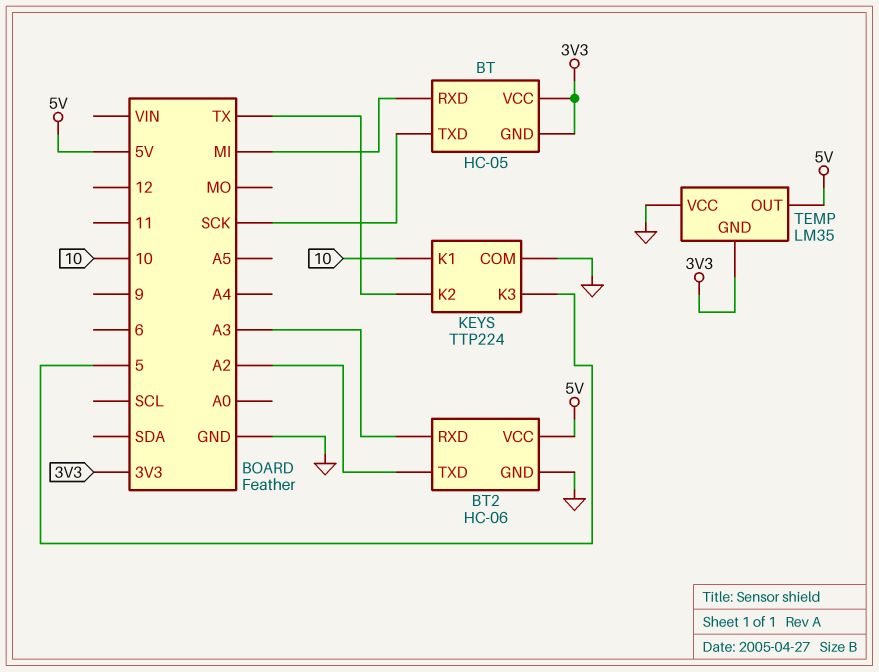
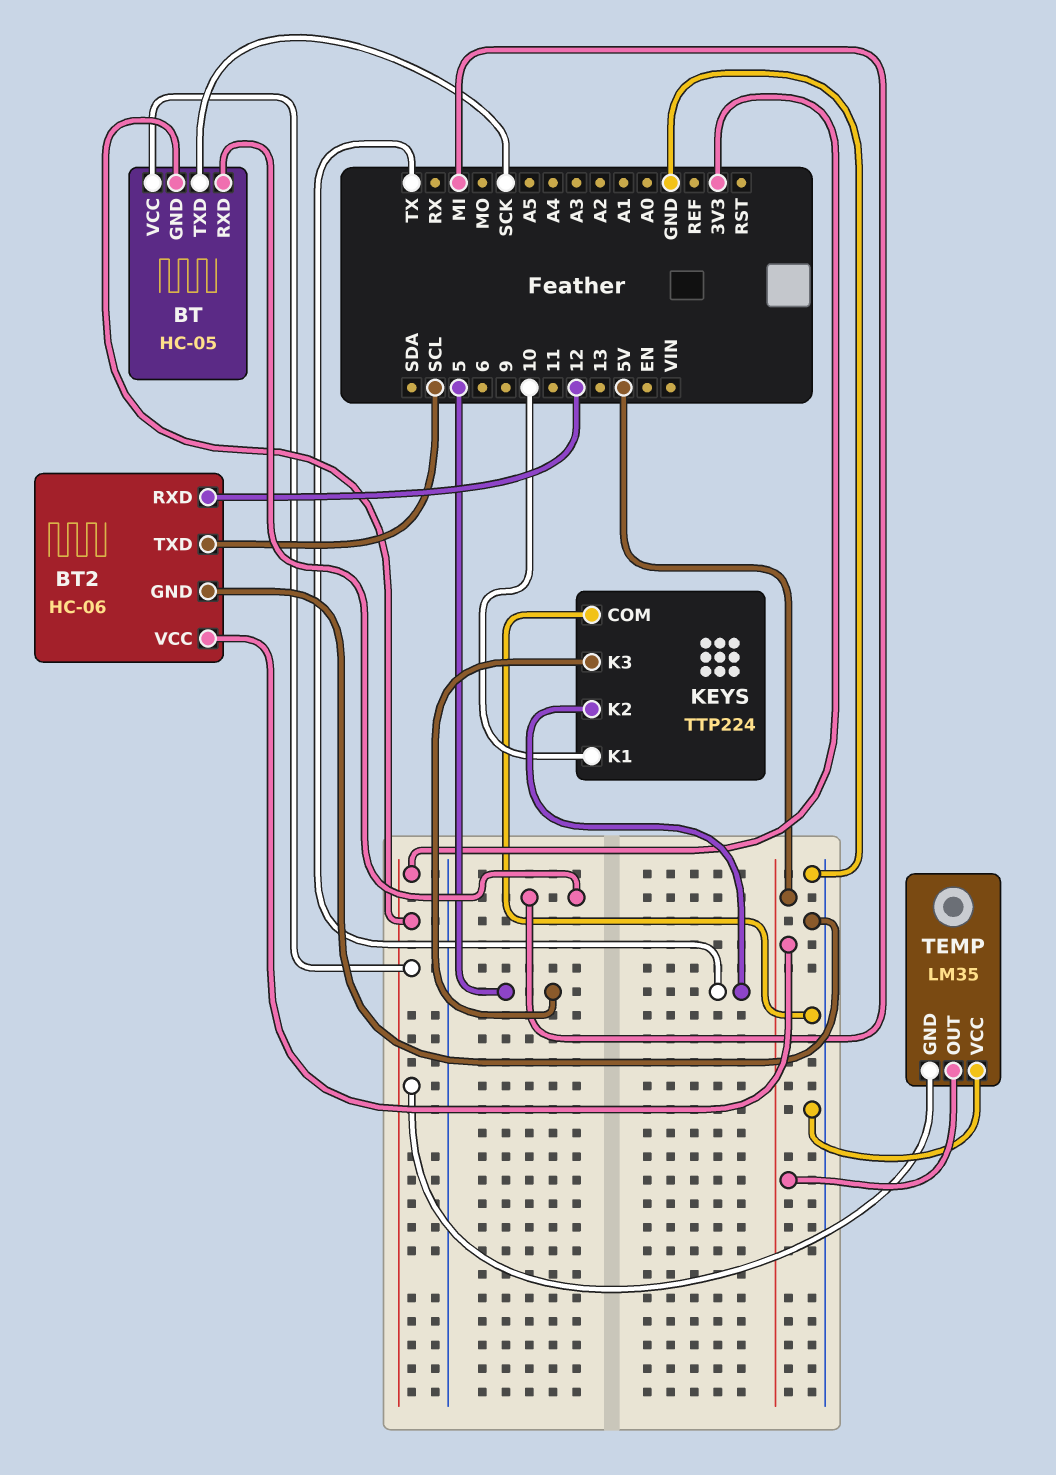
BT2 pin RXD: A3 -> 12
BT2 pin TXD: A2 -> SCL

